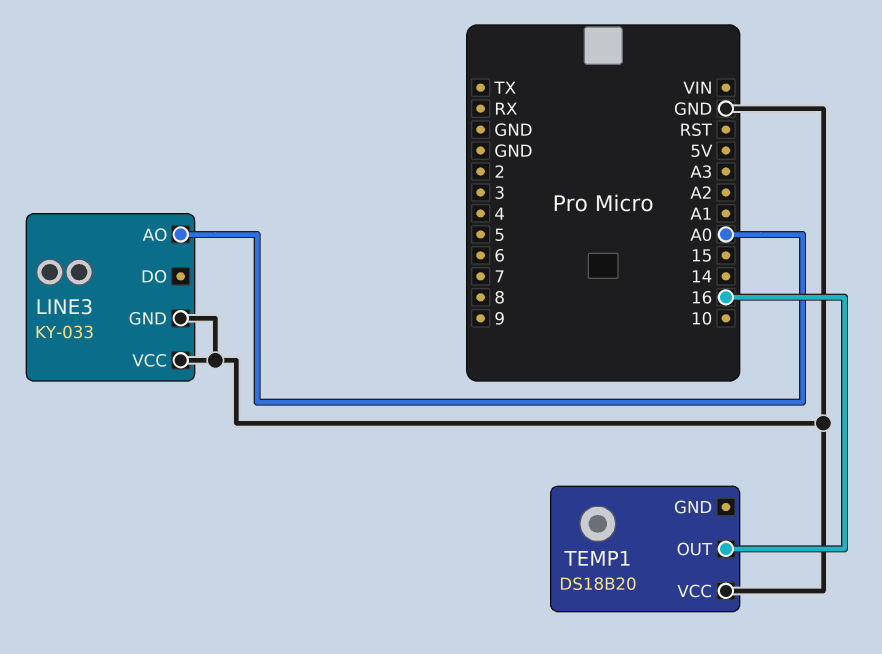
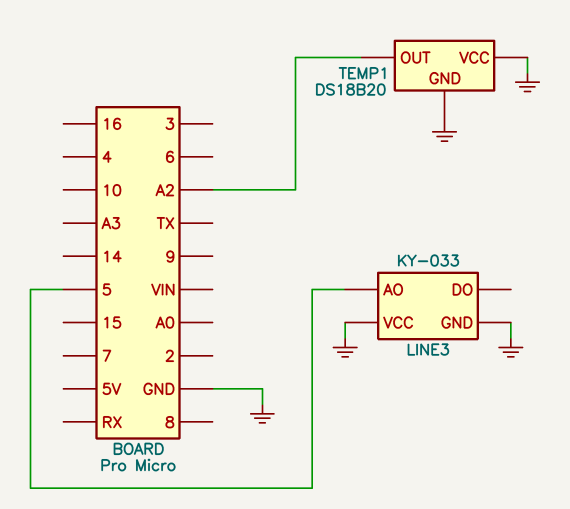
LINE3 pin AO: A0 -> 5
TEMP1 pin GND: none -> GND
TEMP1 pin OUT: 16 -> A2

